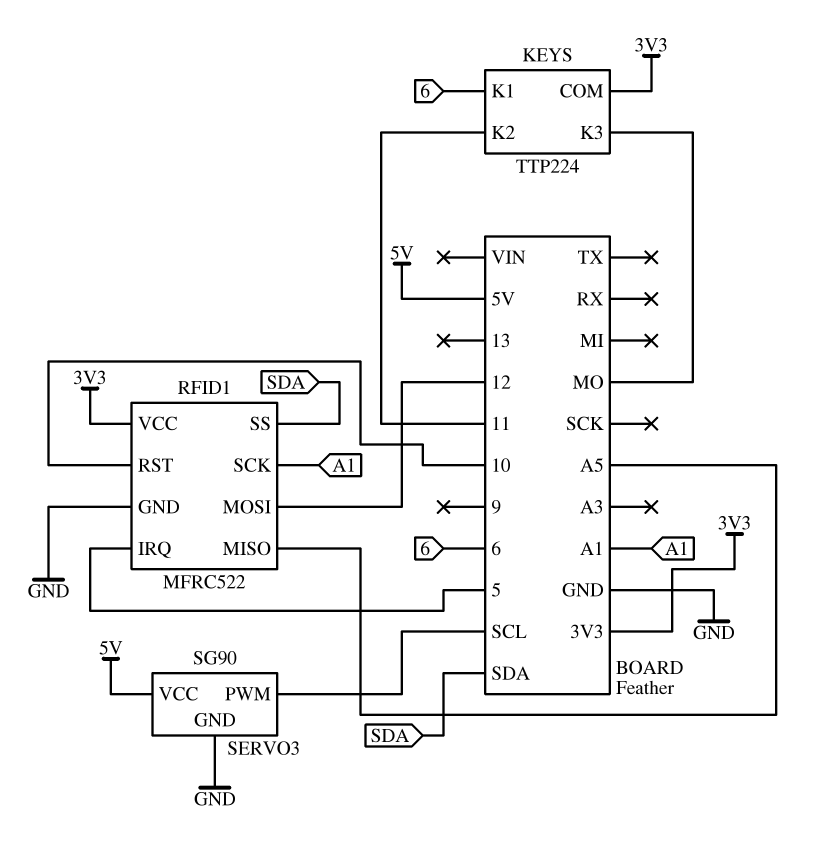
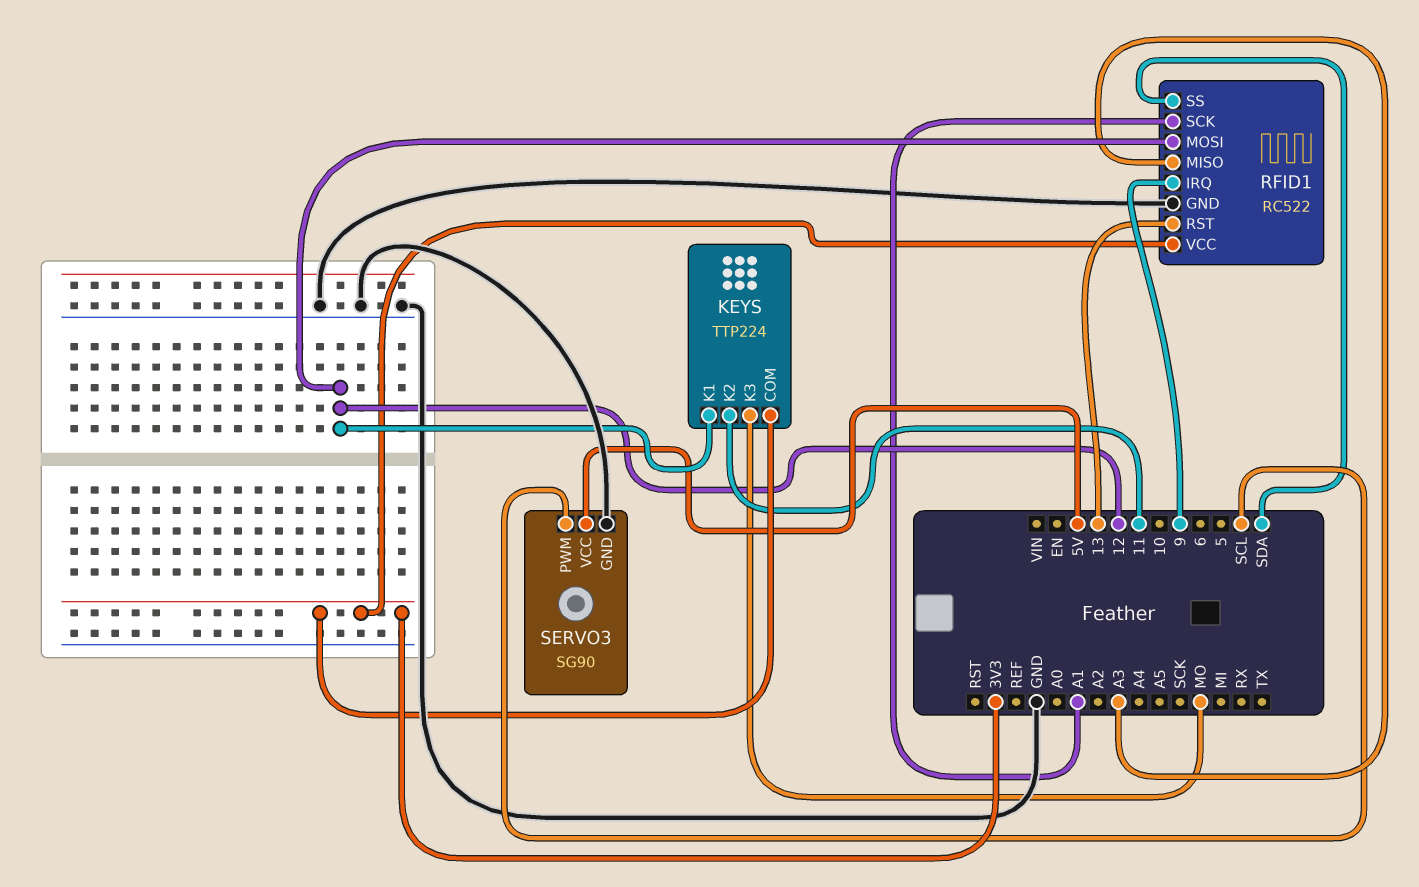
KEYS pin K1: 6 -> 12
RFID1: MFRC522 -> RC522
RFID1 pin IRQ: 5 -> 9
RFID1 pin MISO: A5 -> A3
RFID1 pin RST: 10 -> 13

